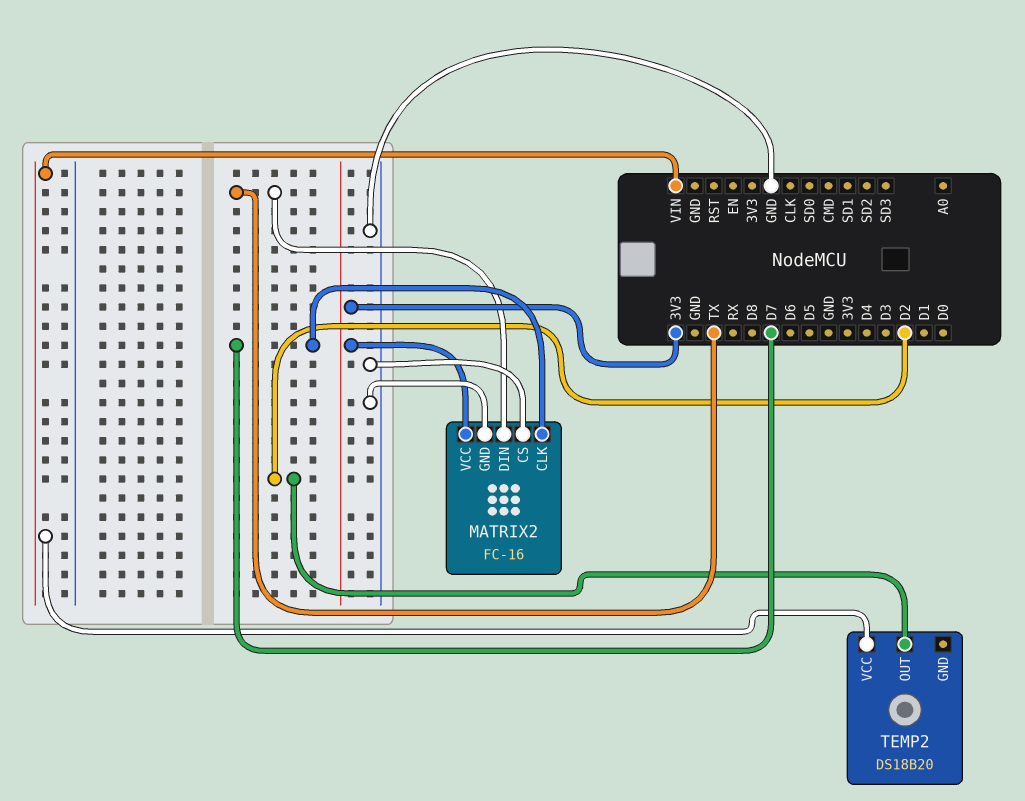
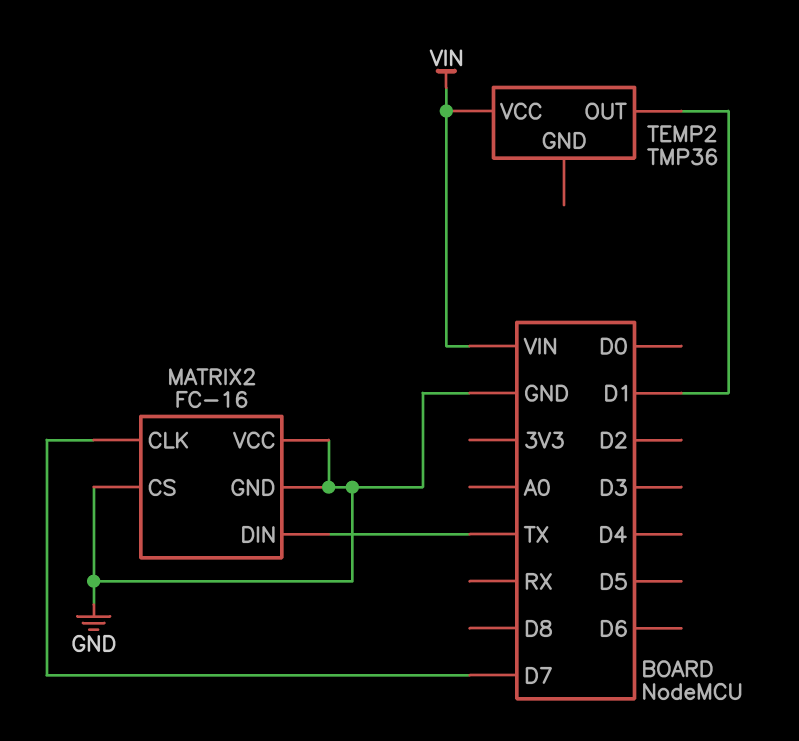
MATRIX2 pin VCC: 3V3 -> GND
TEMP2: DS18B20 -> TMP36
TEMP2 pin OUT: D2 -> D1

